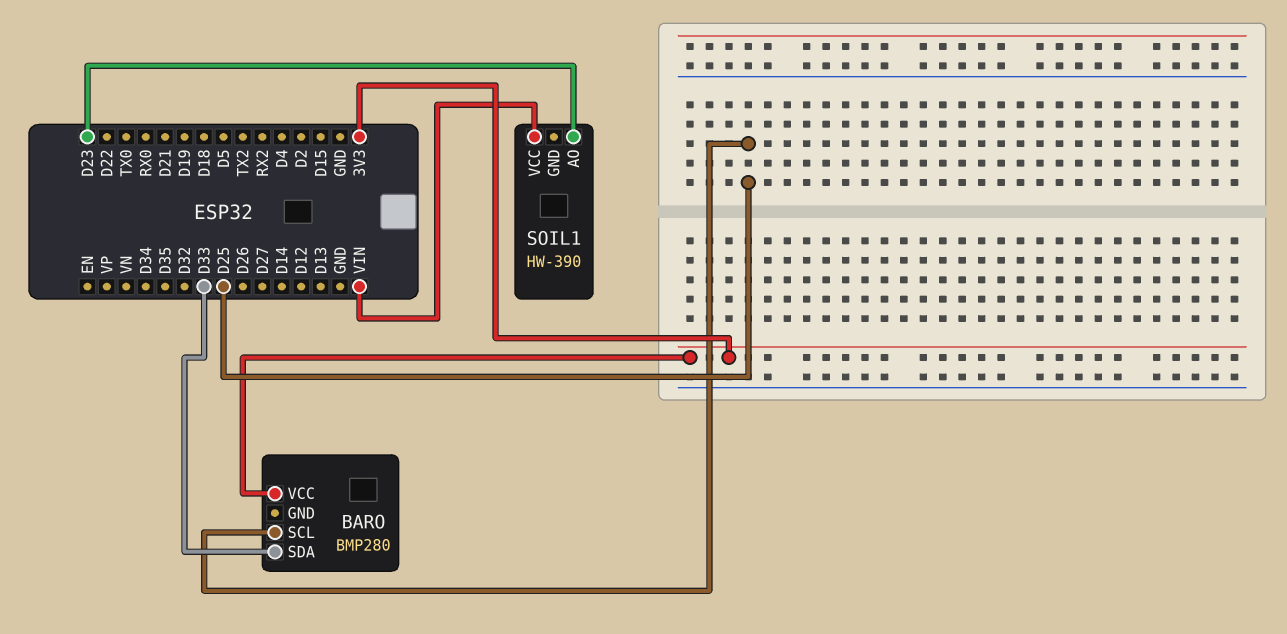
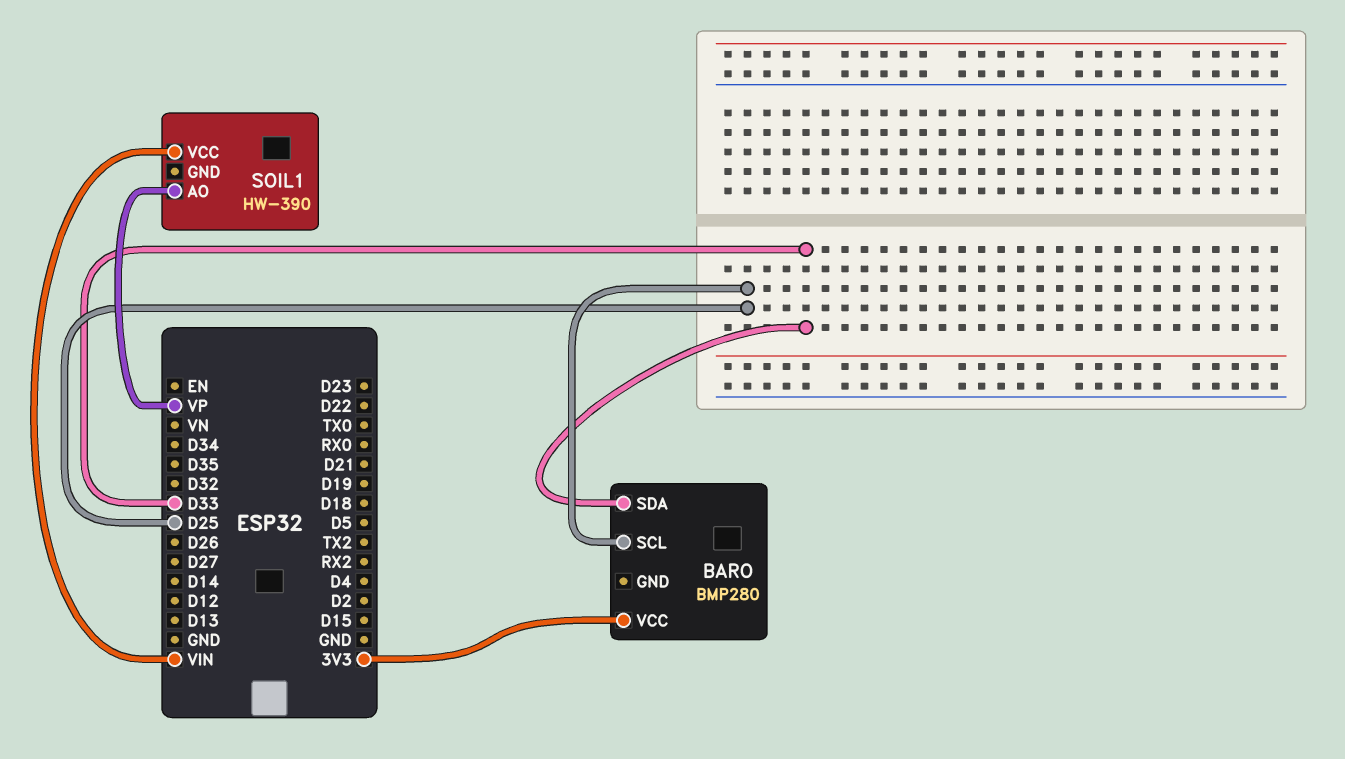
SOIL1 pin AO: D23 -> VP

